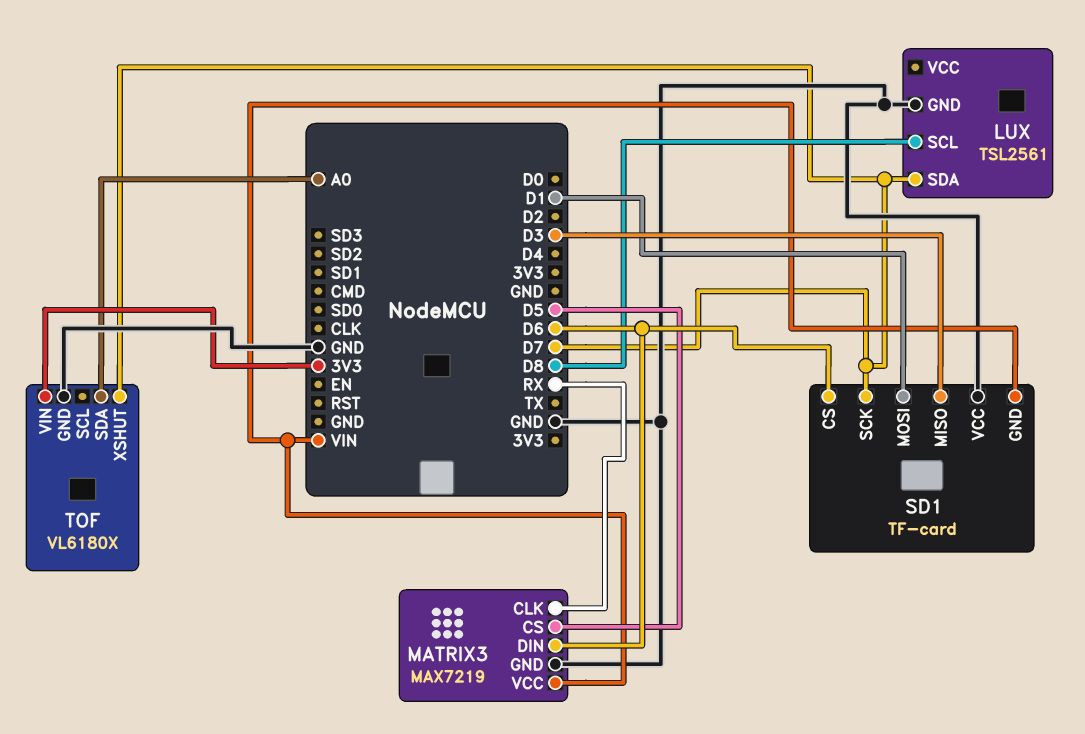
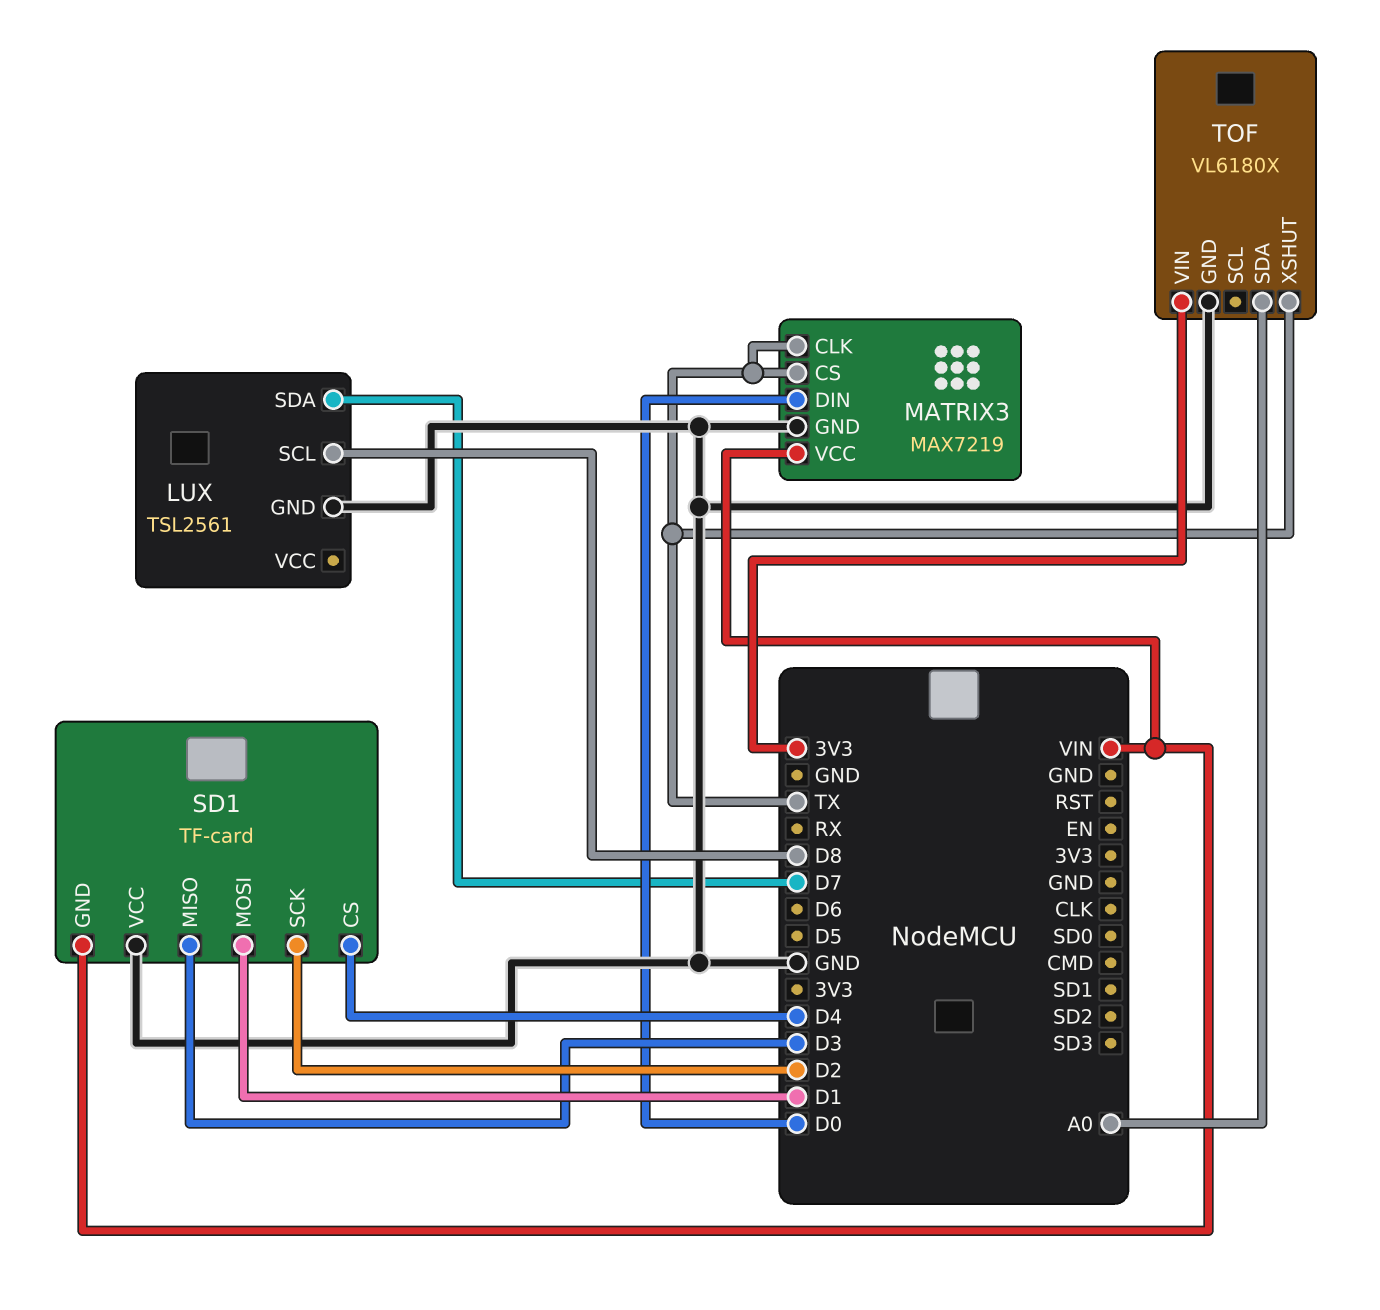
MATRIX3 pin CLK: RX -> TX
MATRIX3 pin CS: D5 -> TX
MATRIX3 pin DIN: D6 -> D0
SD1 pin CS: D6 -> D4
SD1 pin SCK: D7 -> D2
TOF pin XSHUT: D7 -> TX

